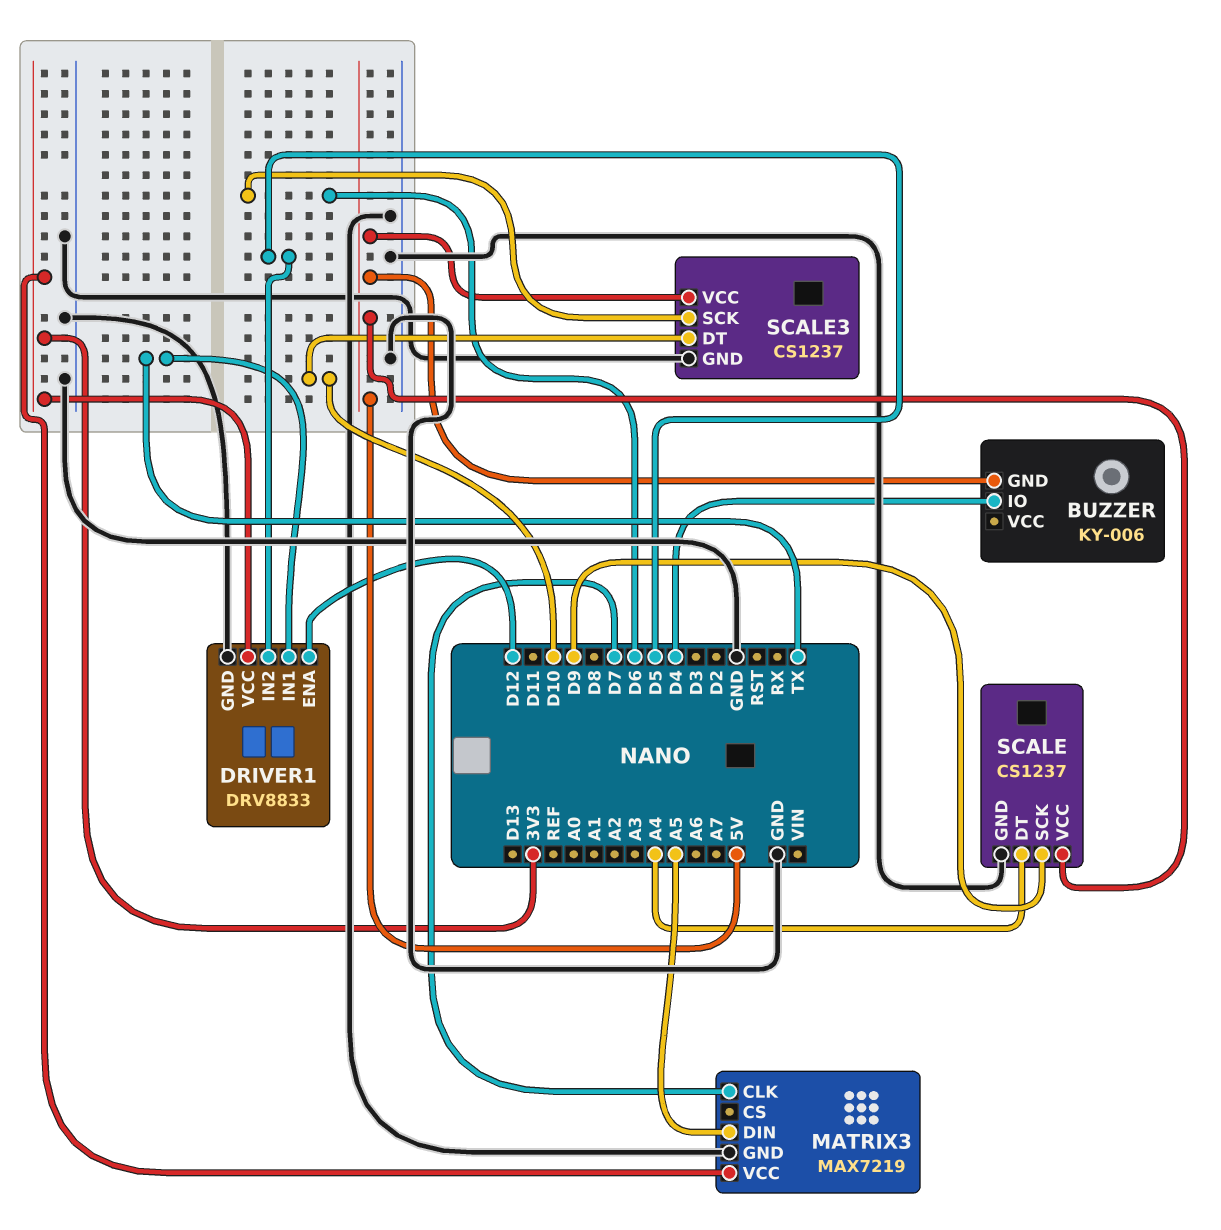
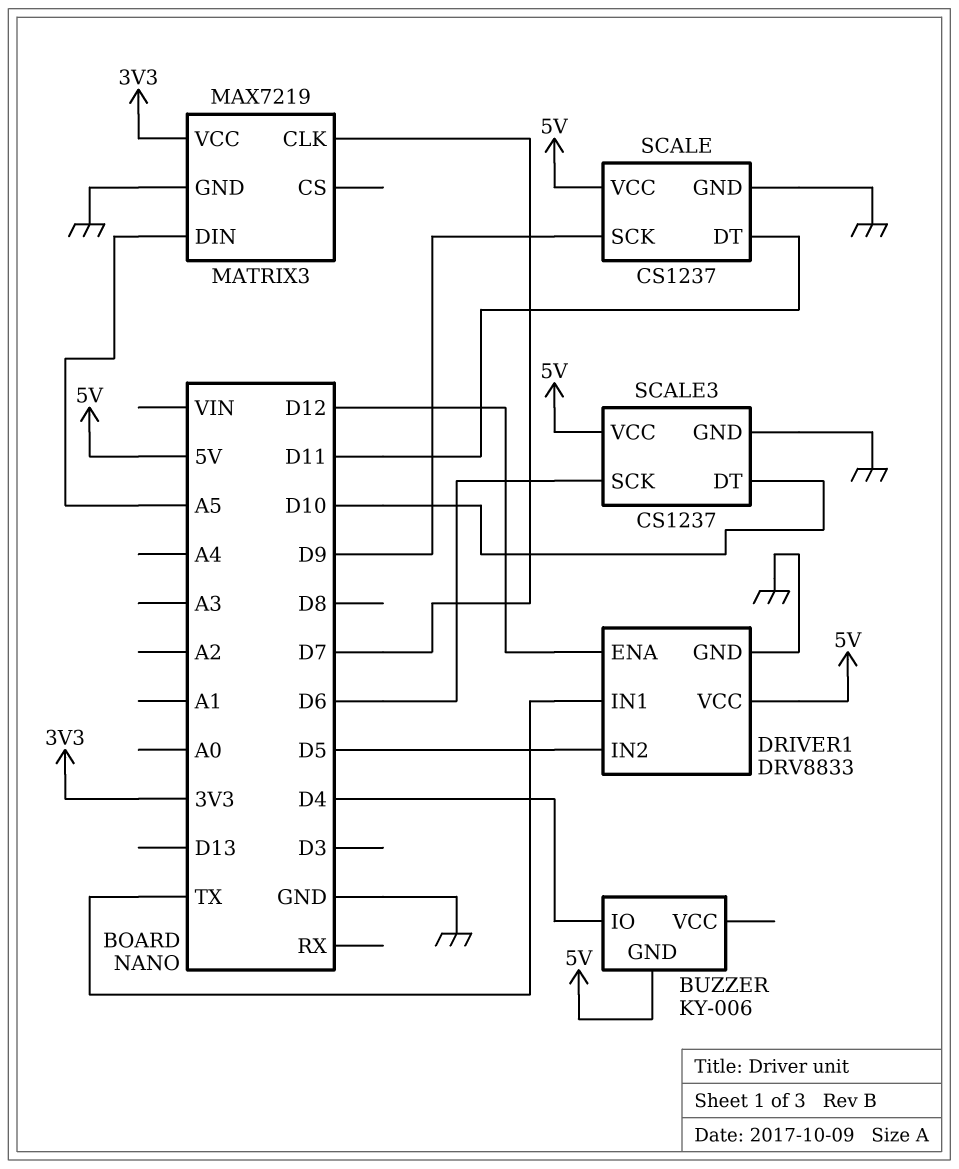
DRIVER1 pin VCC: 3V3 -> 5V
SCALE pin DT: A4 -> D11

